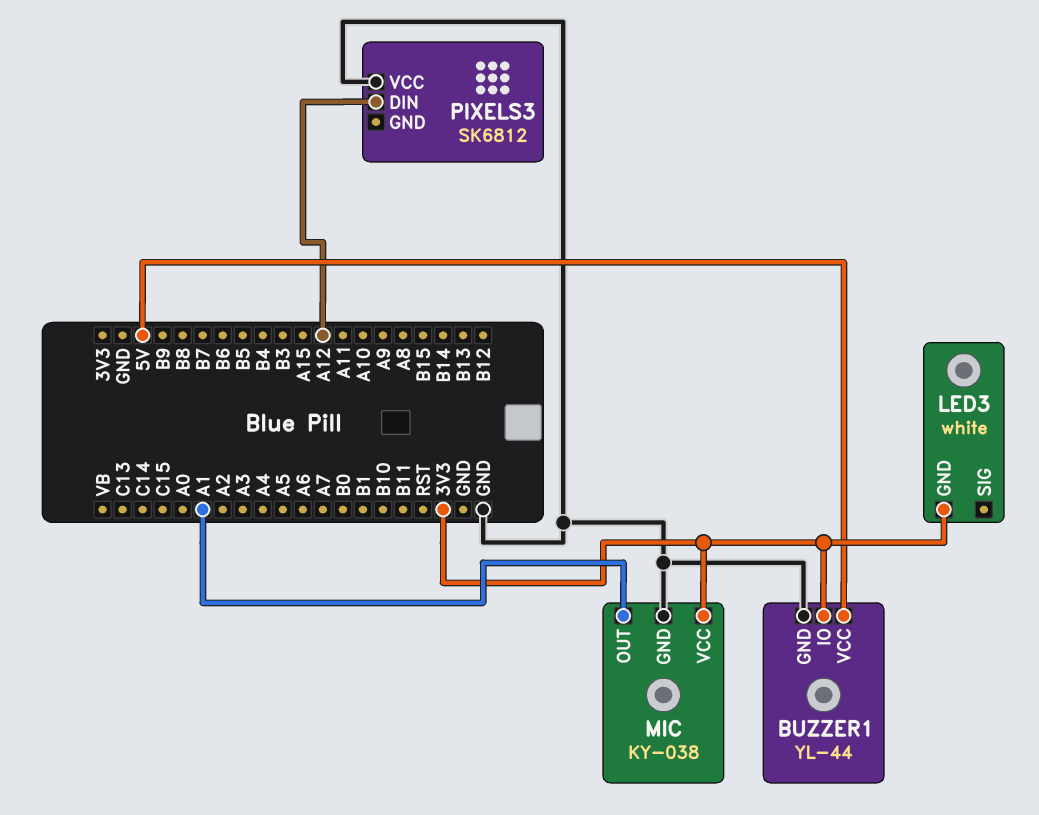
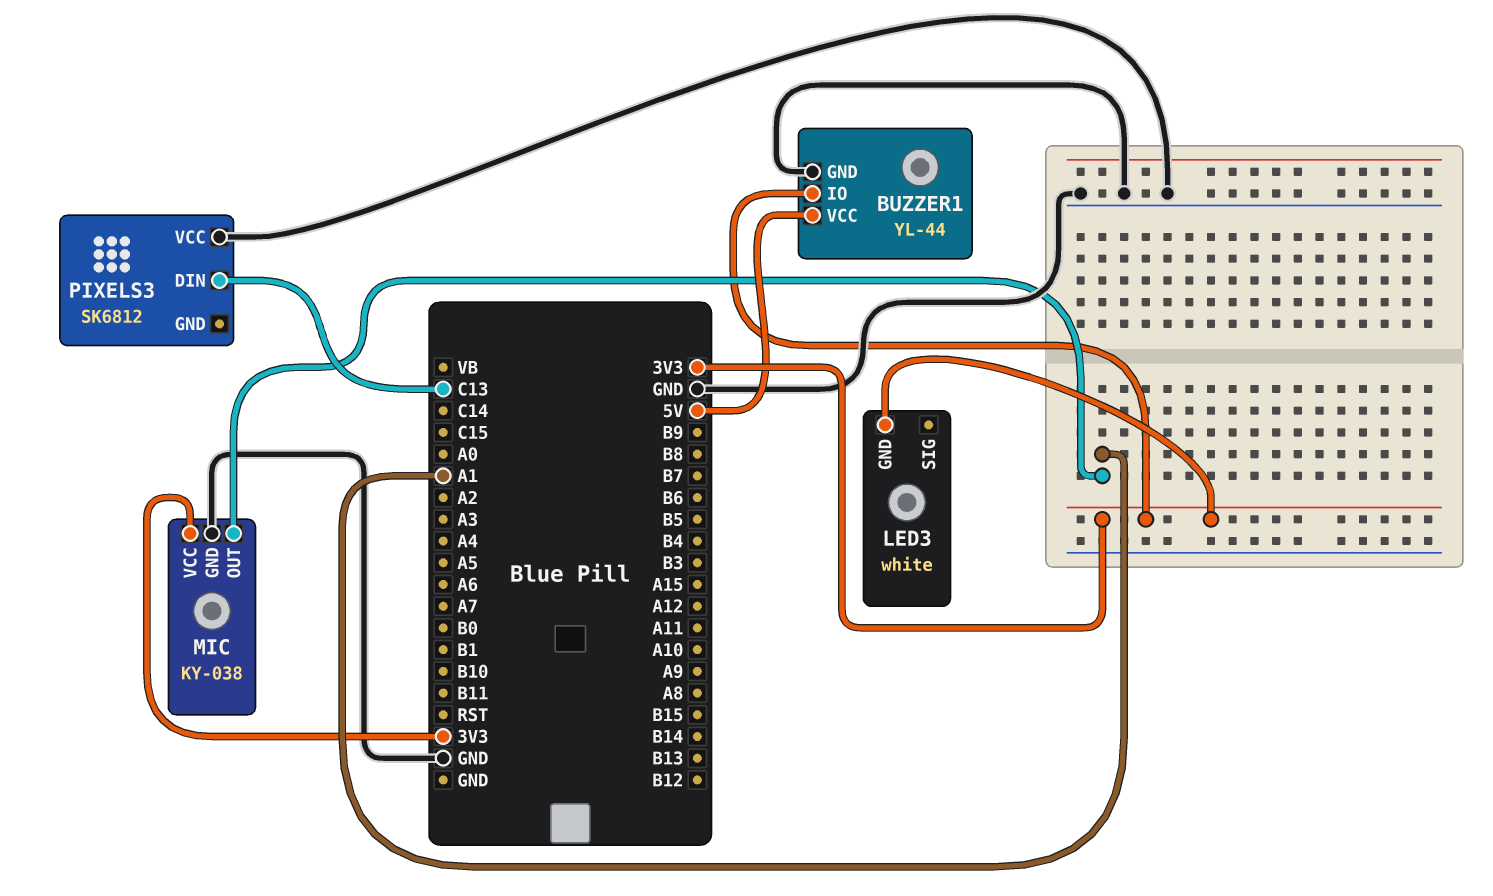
PIXELS3 pin DIN: A12 -> C13

